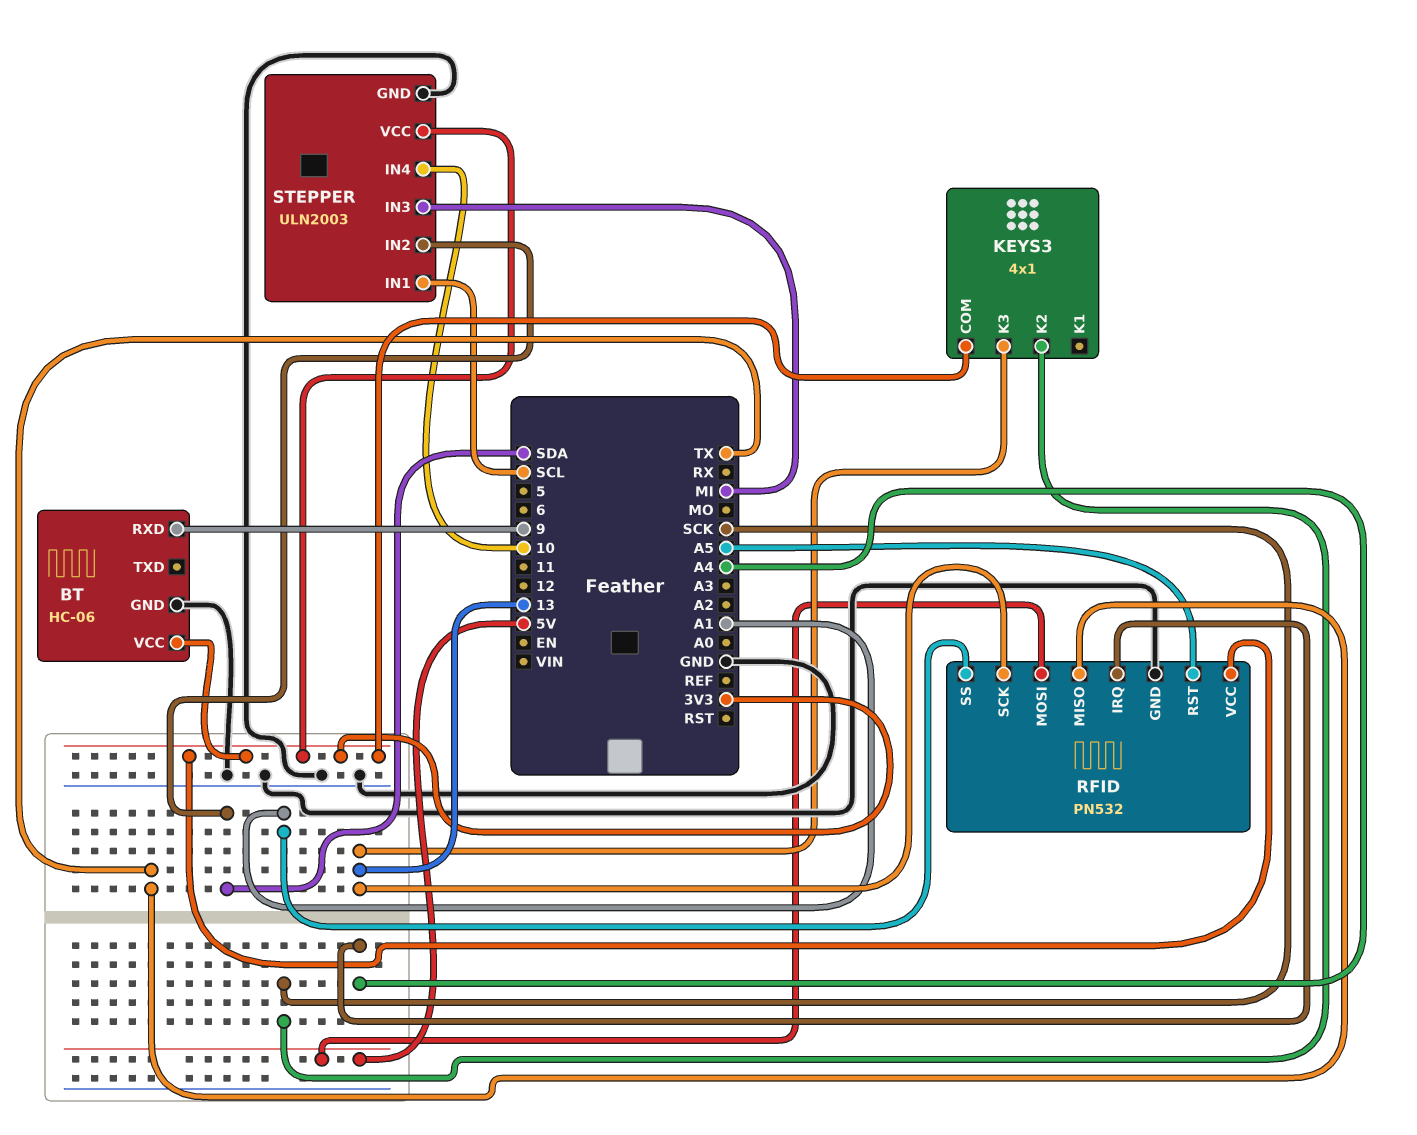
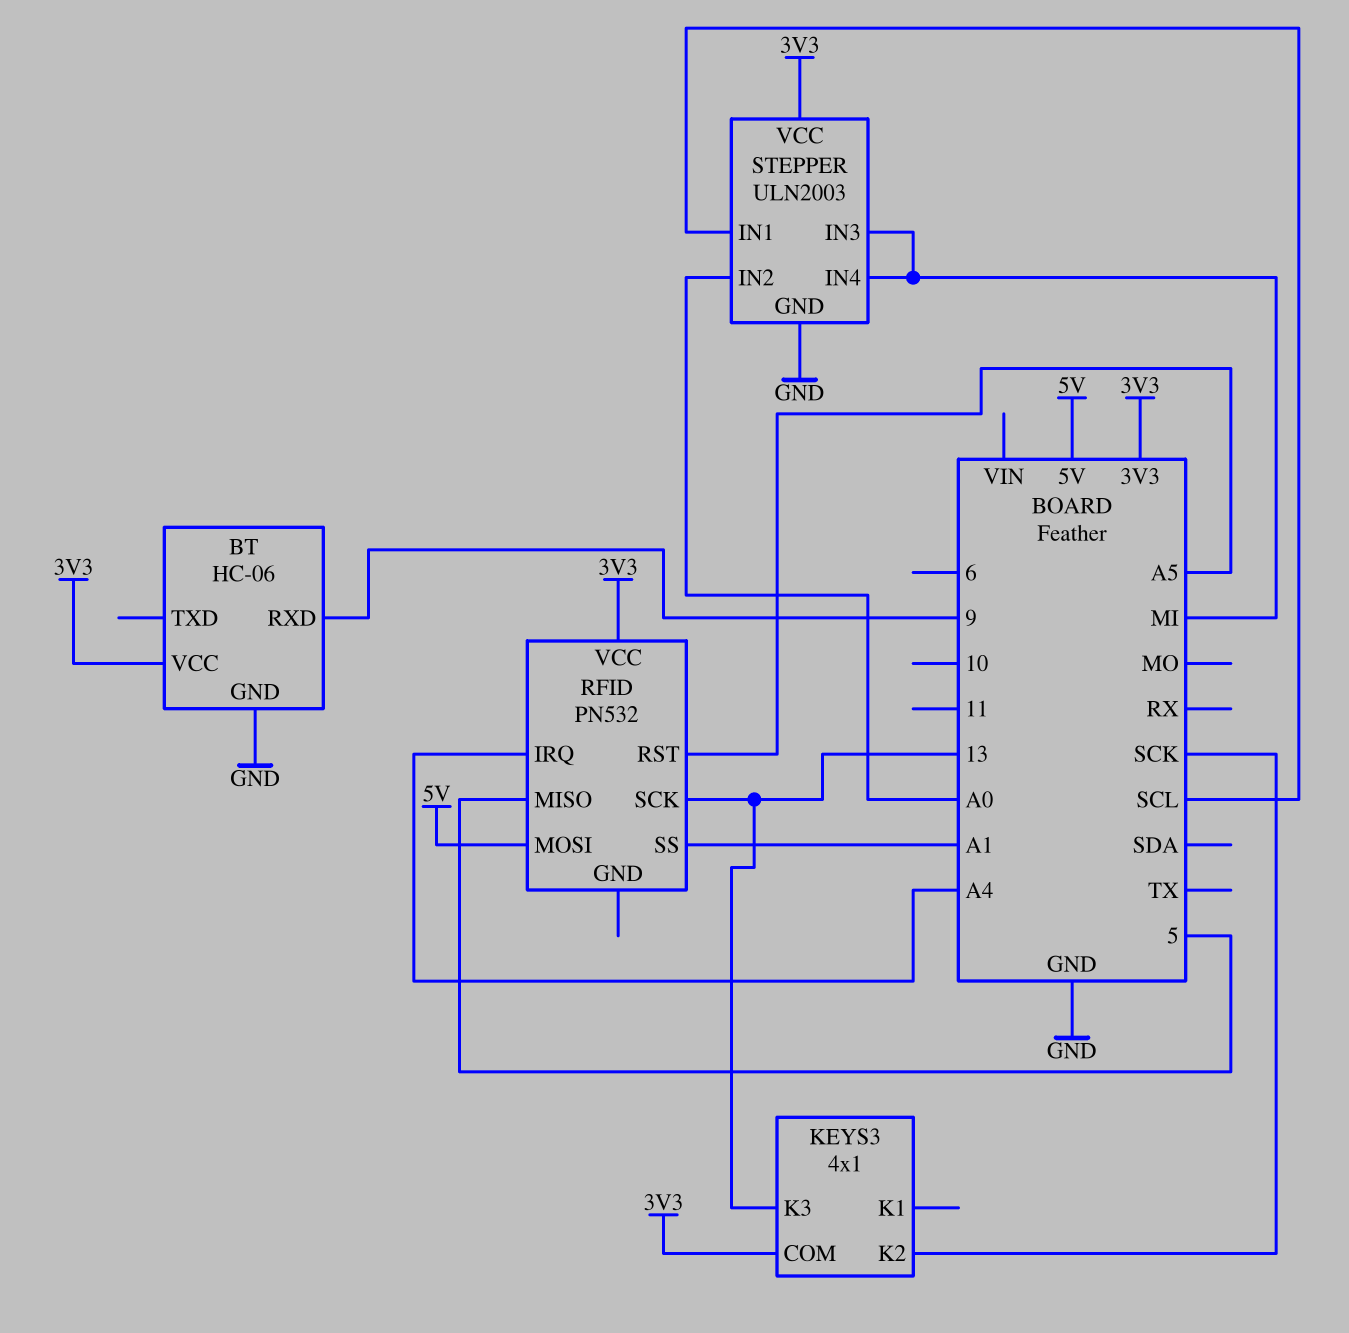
RFID pin GND: GND -> none
RFID pin MISO: TX -> 5
STEPPER pin IN2: SDA -> A0
STEPPER pin IN4: 10 -> MI

